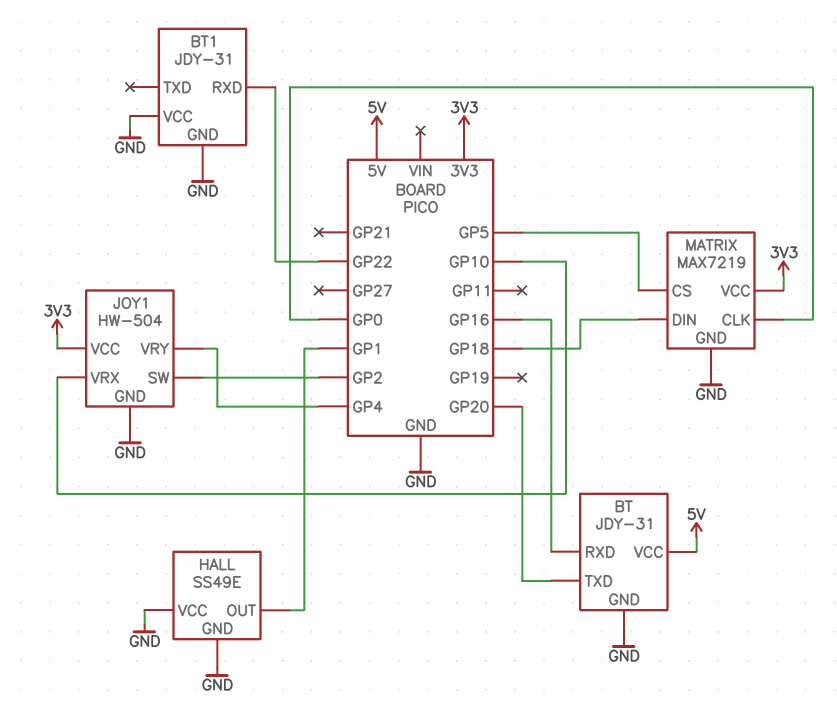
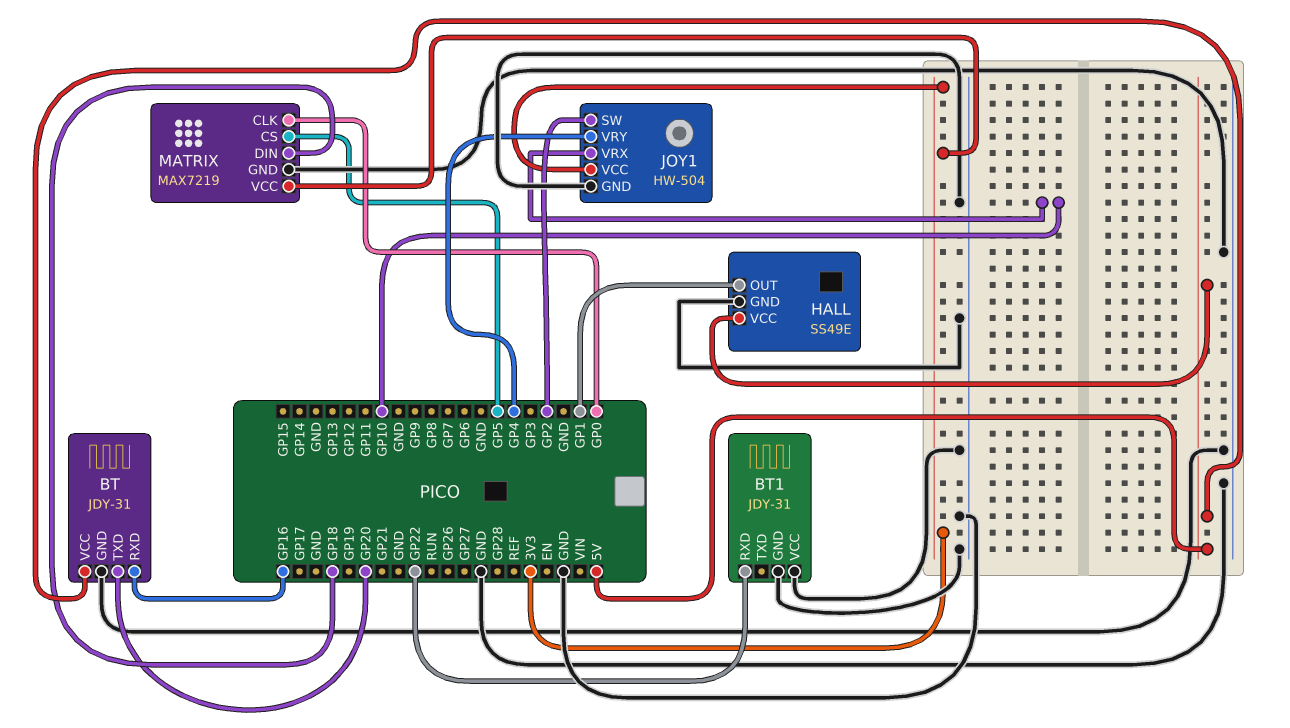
HALL pin VCC: GND -> 5V

